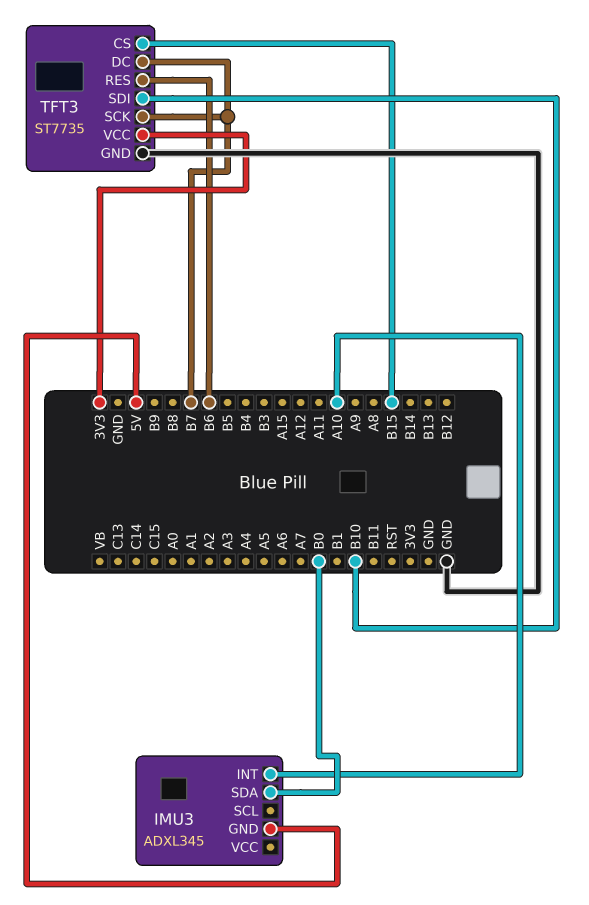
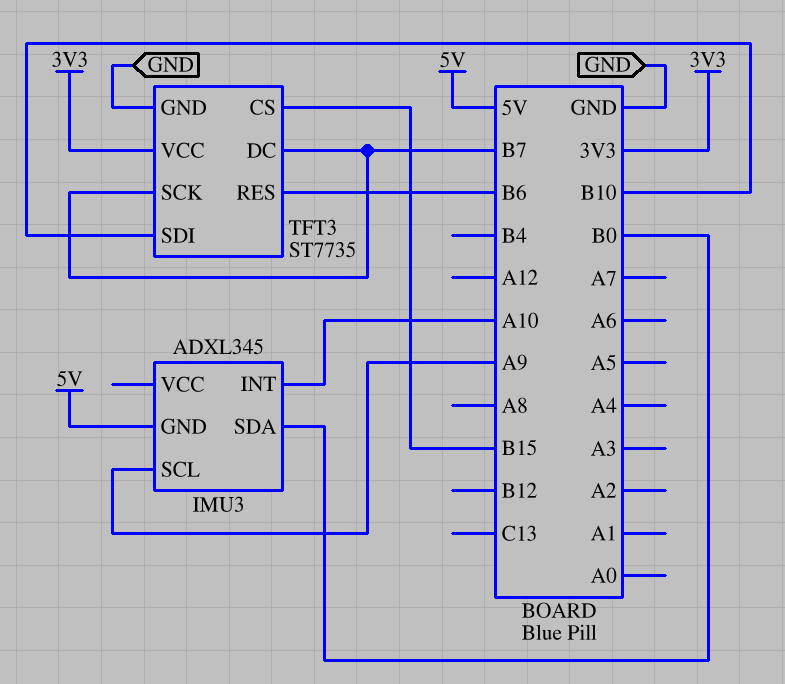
IMU3 pin SCL: none -> A9

